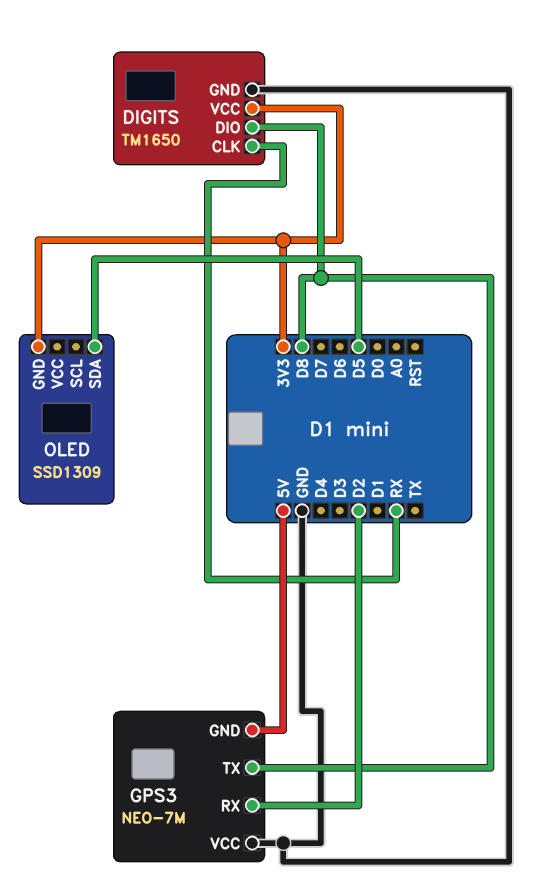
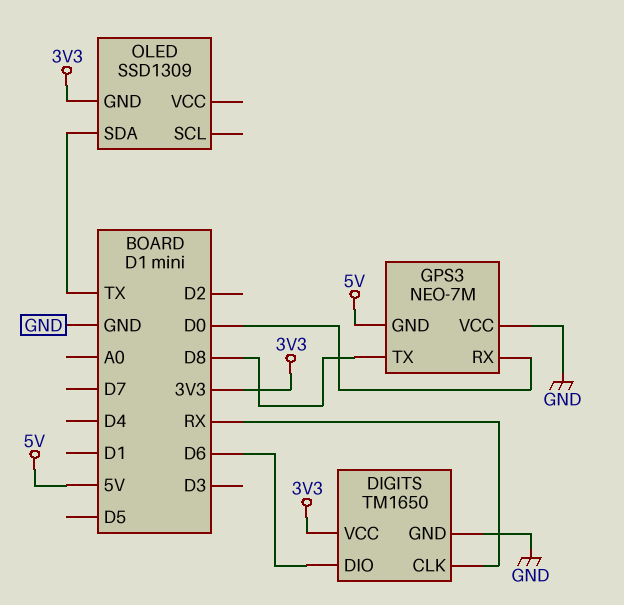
DIGITS pin DIO: D8 -> D6
GPS3 pin RX: D2 -> D0
OLED pin SDA: D5 -> TX

